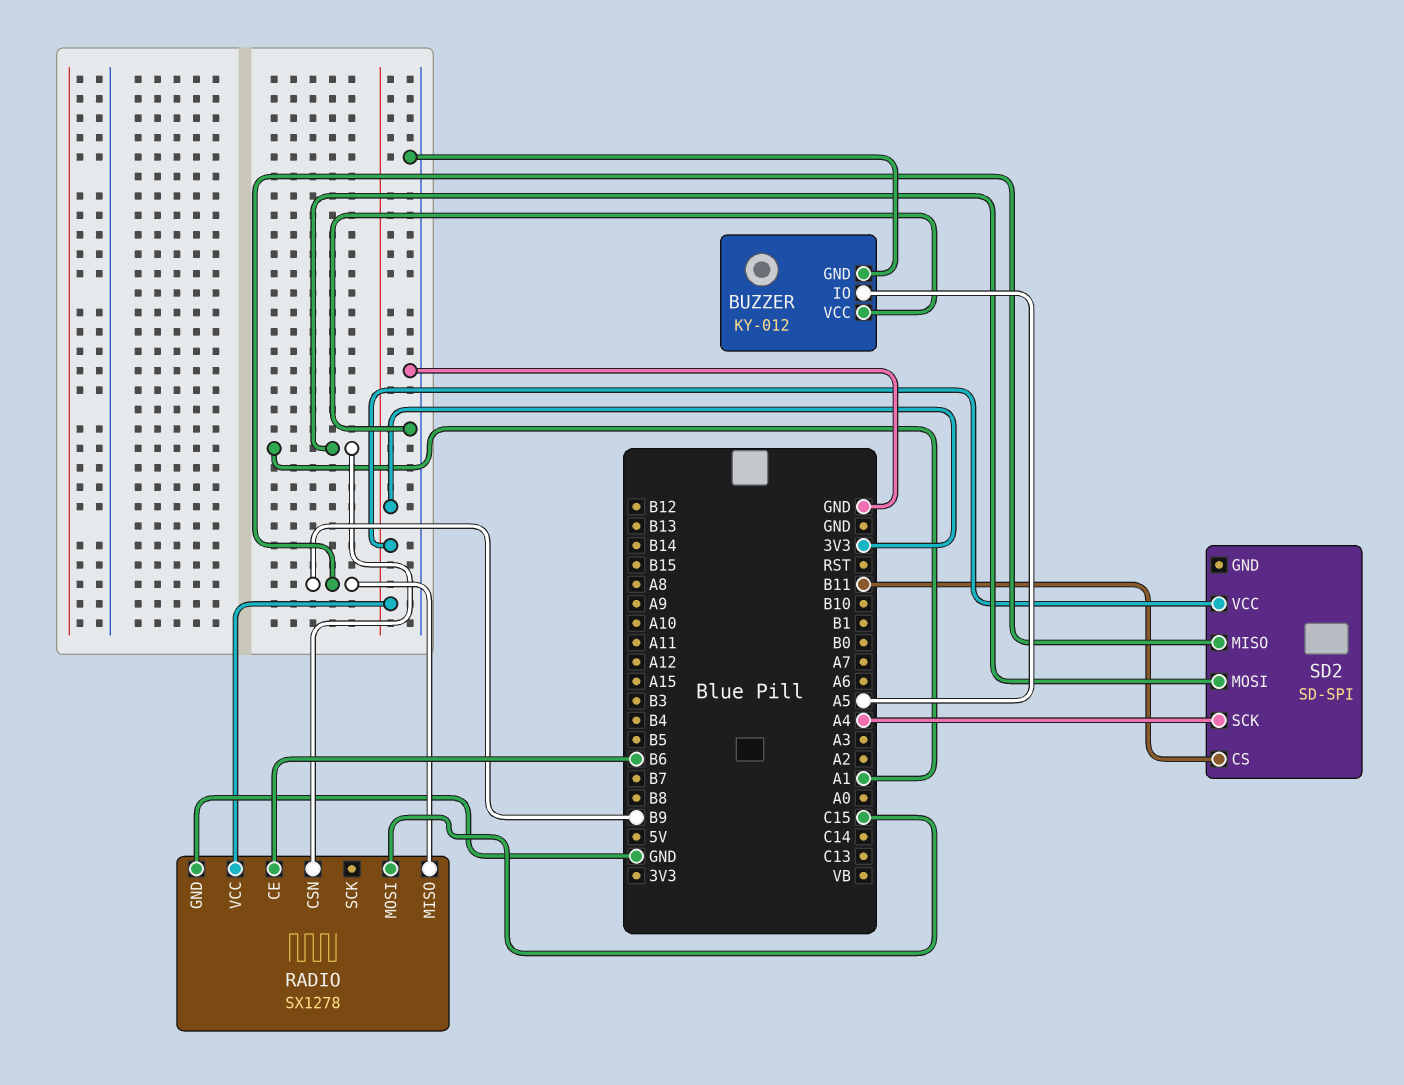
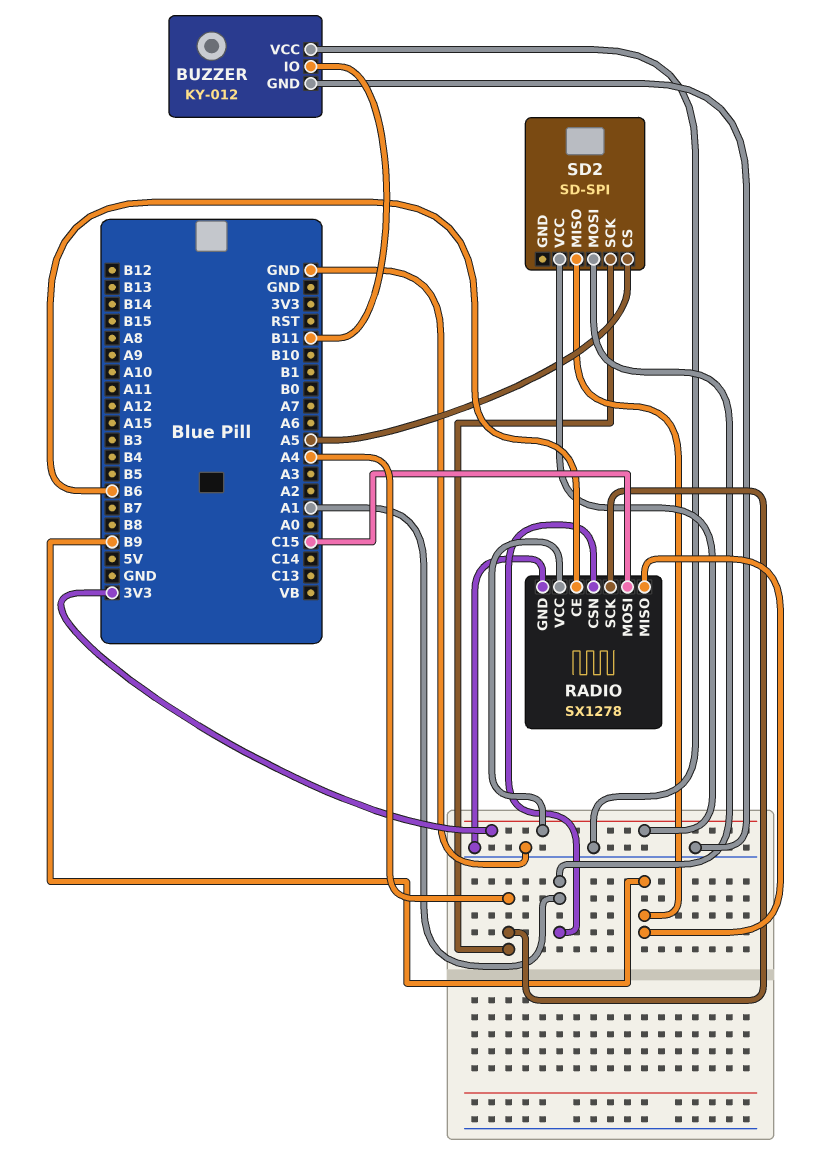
BUZZER pin IO: A5 -> B11
RADIO pin SCK: none -> A4
SD2 pin CS: B11 -> A5

